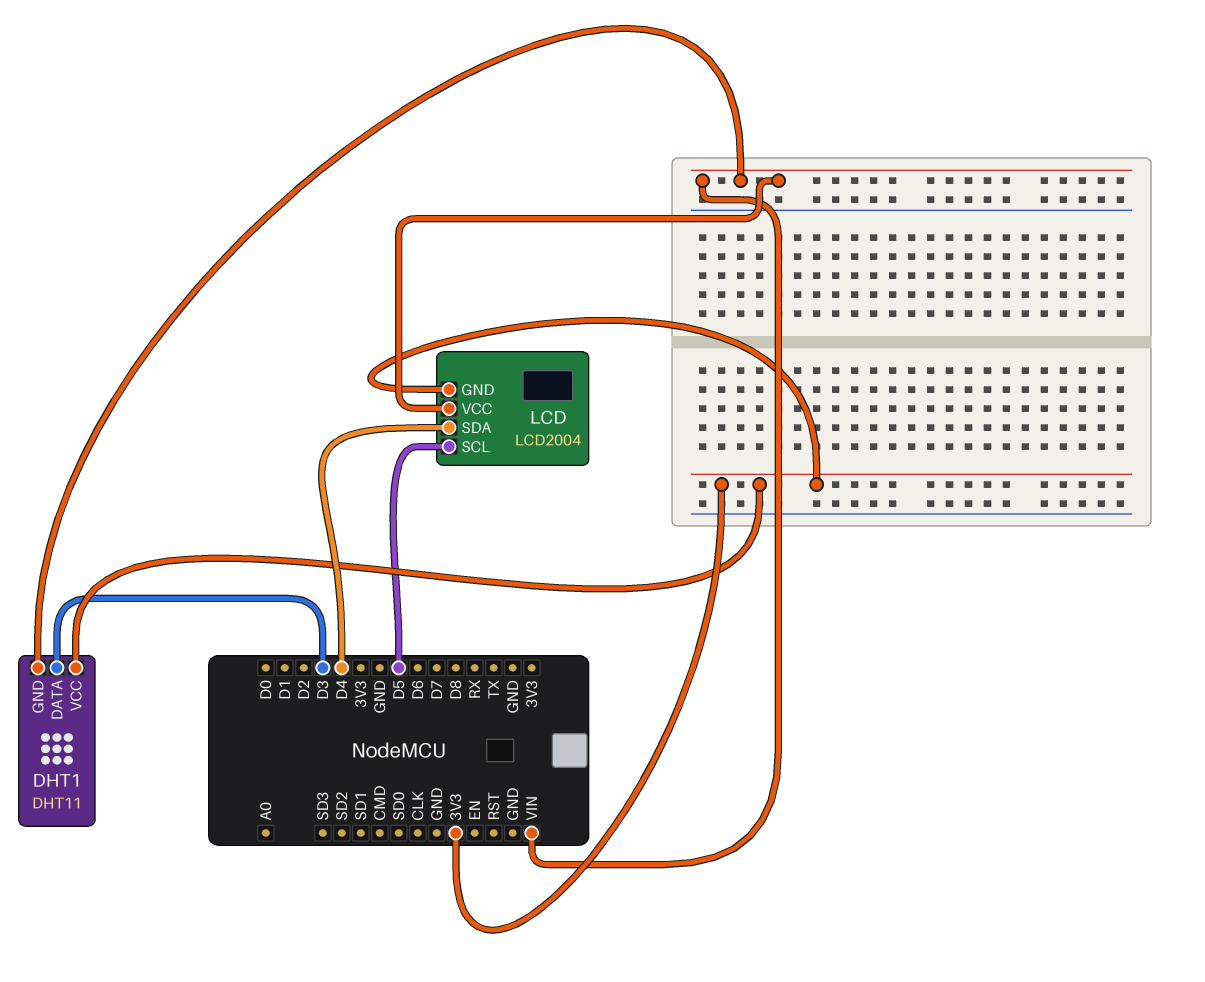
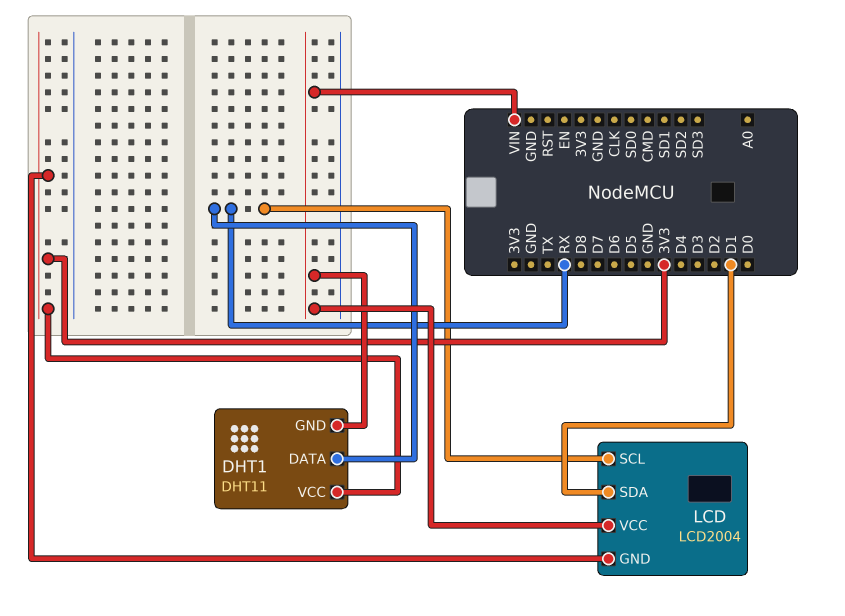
DHT1 pin DATA: D3 -> RX
LCD pin SCL: D5 -> RX
LCD pin SDA: D4 -> D1

